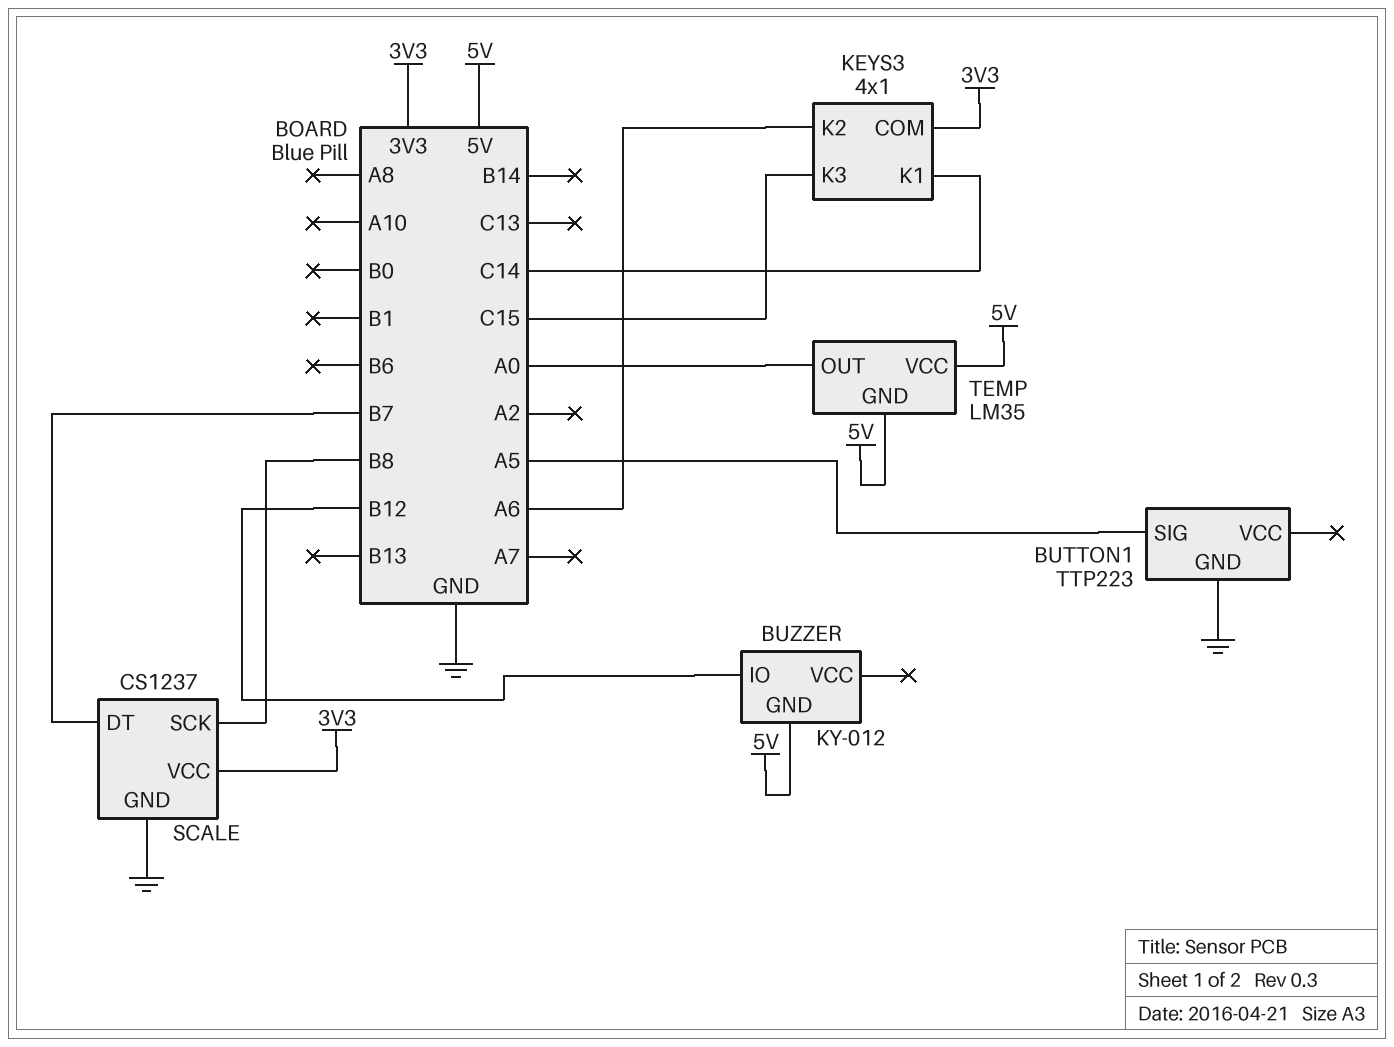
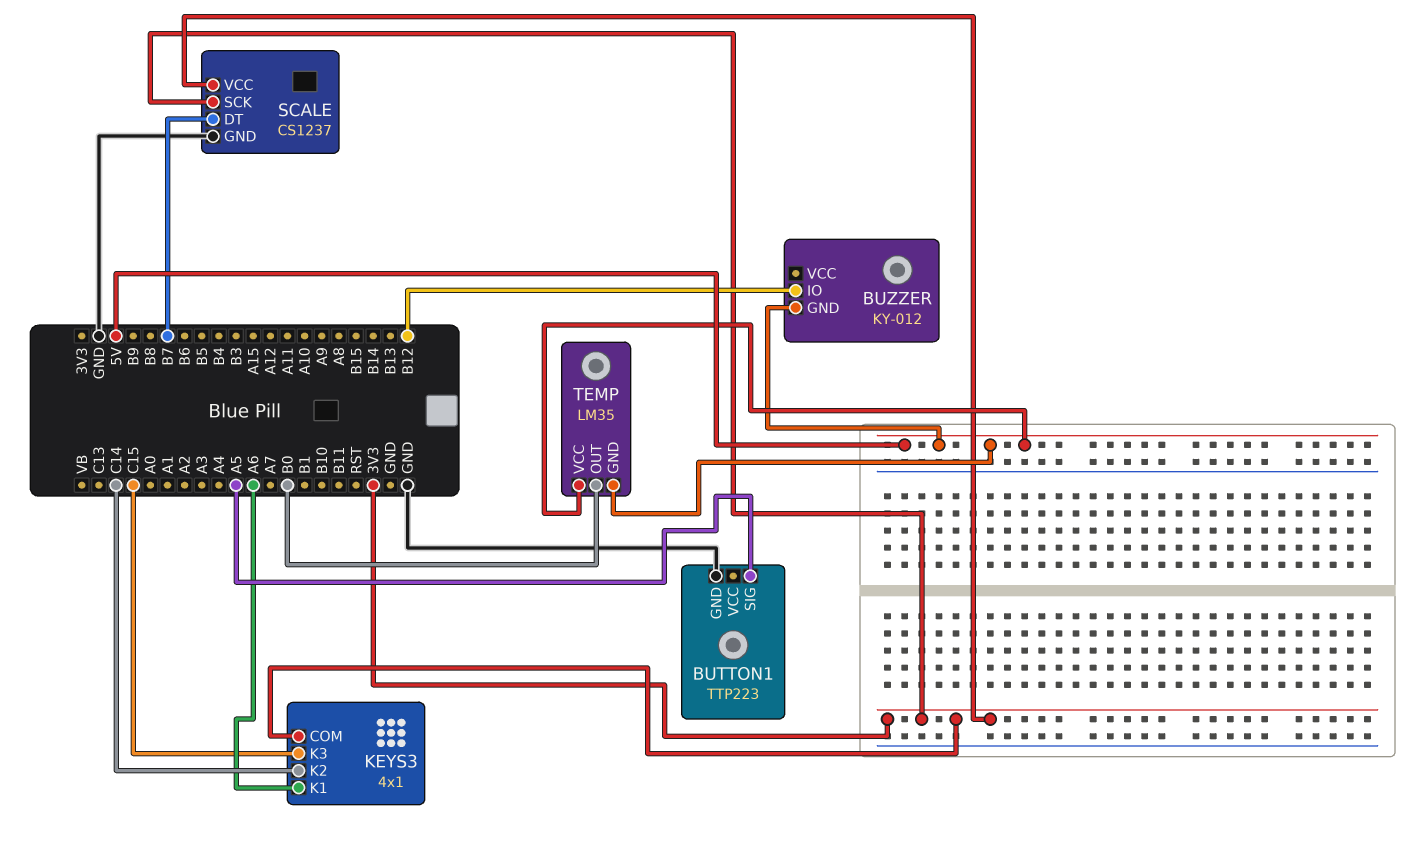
KEYS3 pin K1: C14 -> A6
KEYS3 pin K2: A6 -> C14
SCALE pin SCK: B8 -> 3V3
TEMP pin OUT: A0 -> B0

